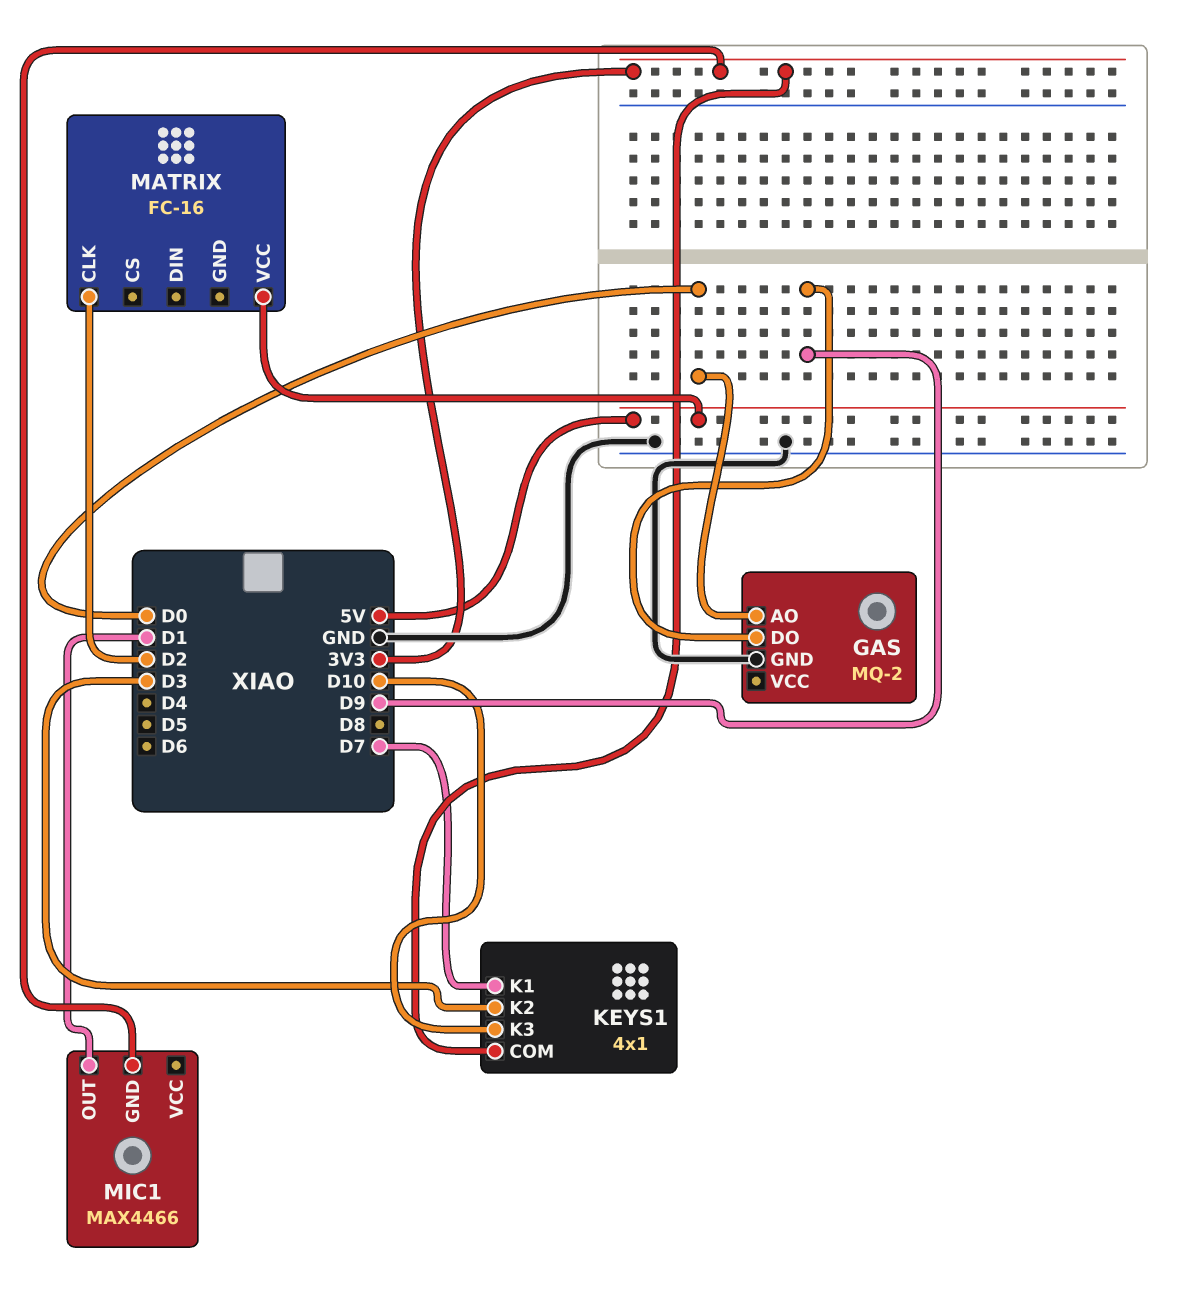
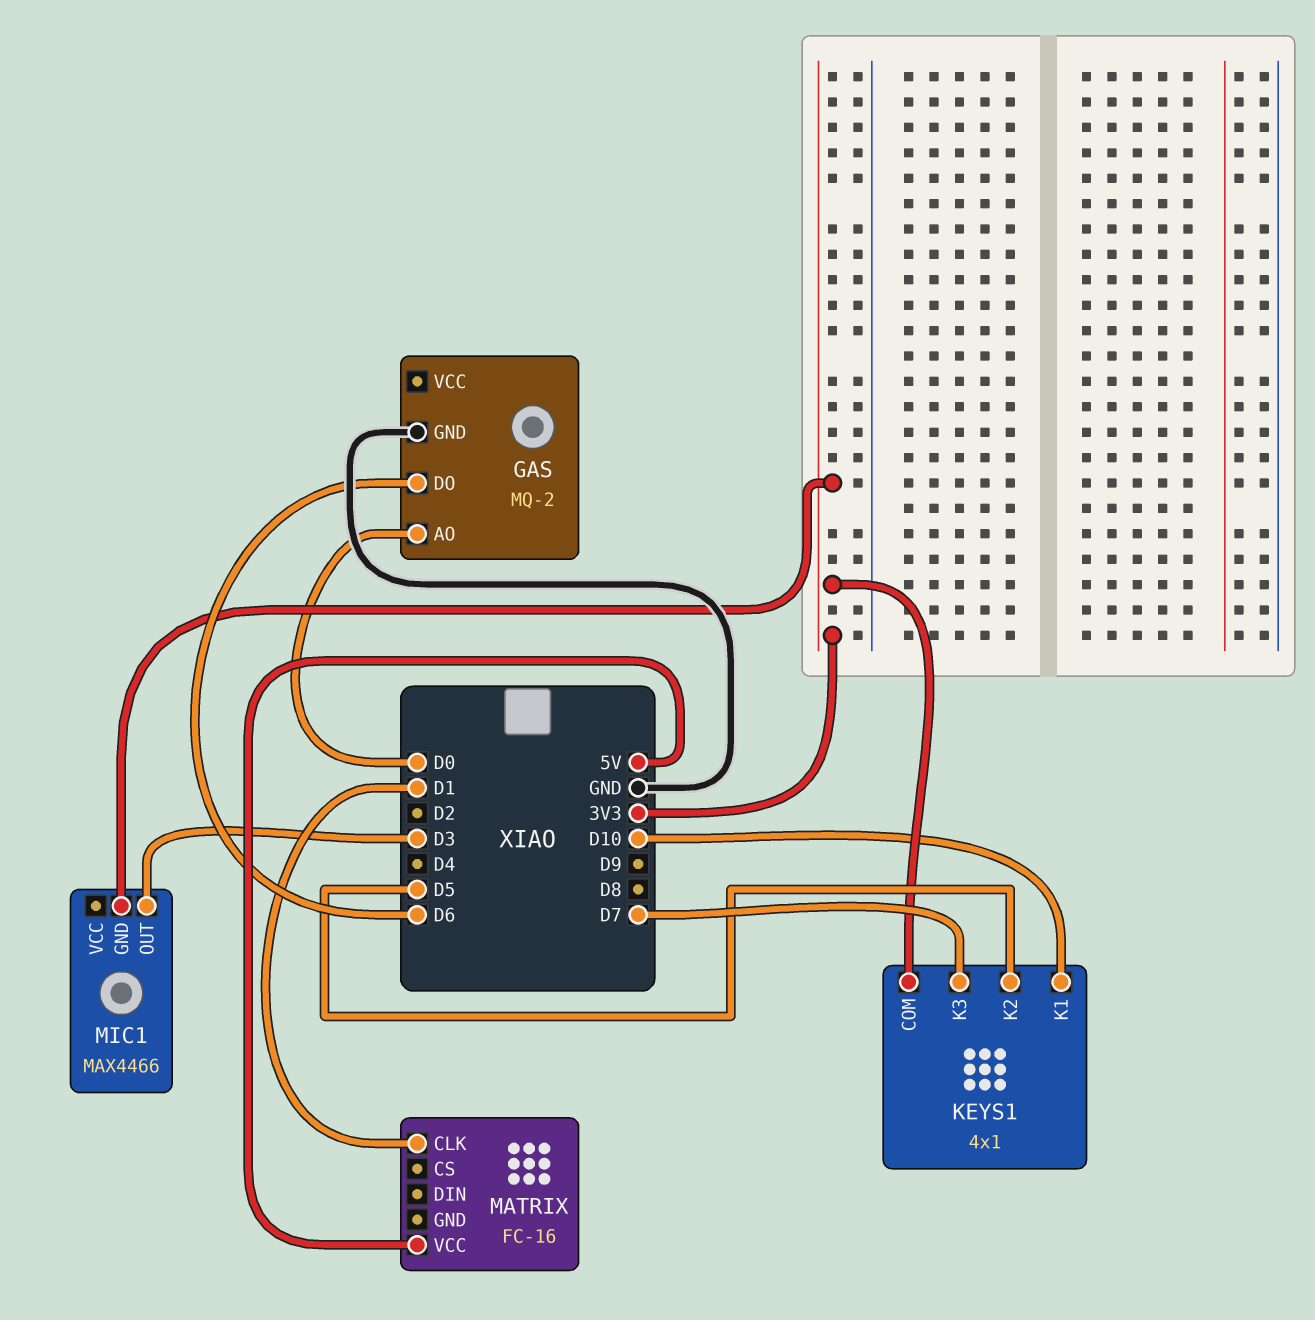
GAS pin DO: D9 -> D6
KEYS1 pin K1: D7 -> D10
KEYS1 pin K2: D3 -> D5
KEYS1 pin K3: D10 -> D7
MATRIX pin CLK: D2 -> D1
MIC1 pin OUT: D1 -> D3

